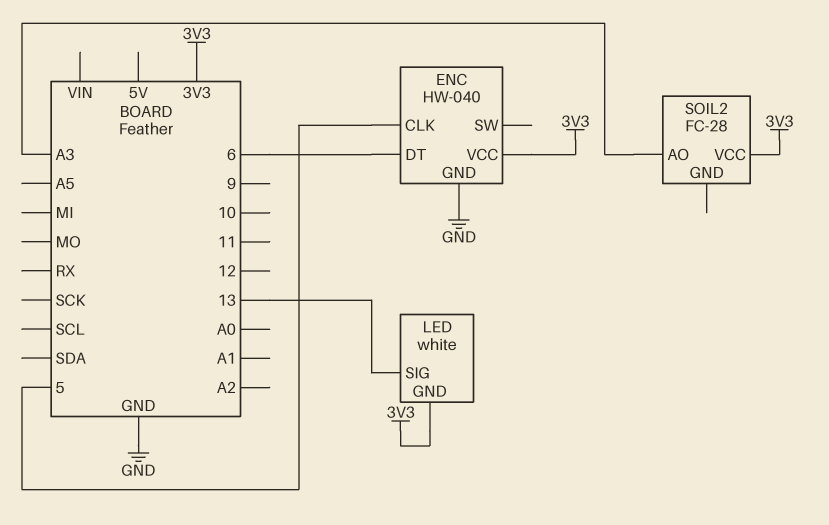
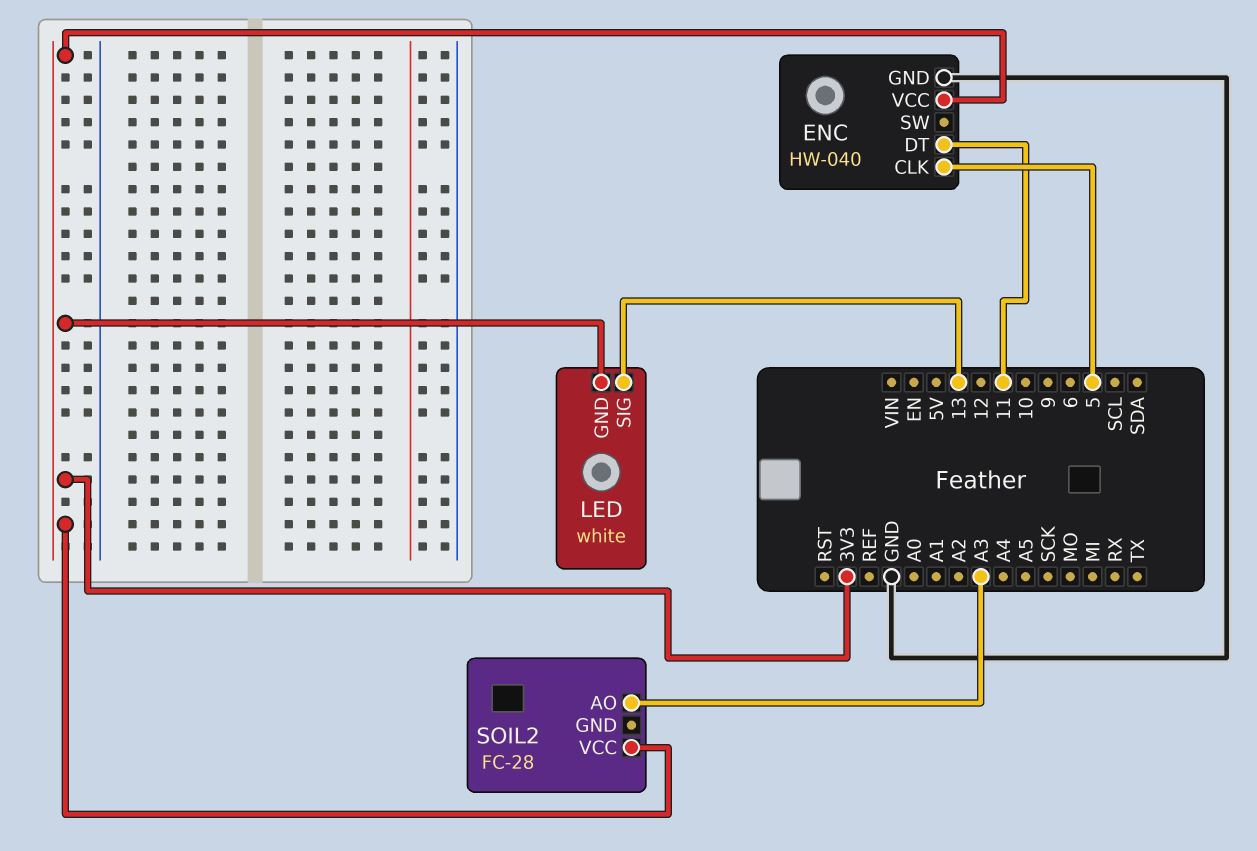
ENC pin DT: 6 -> 11

